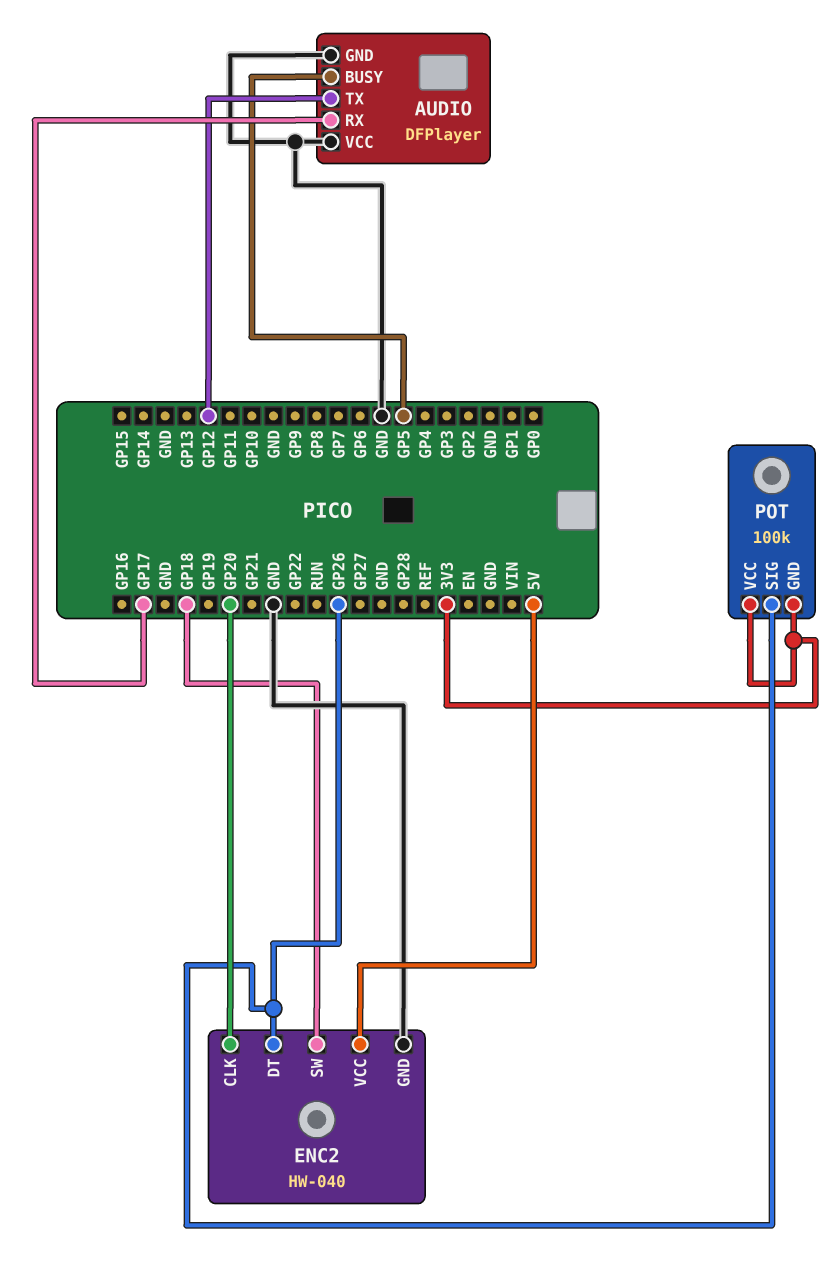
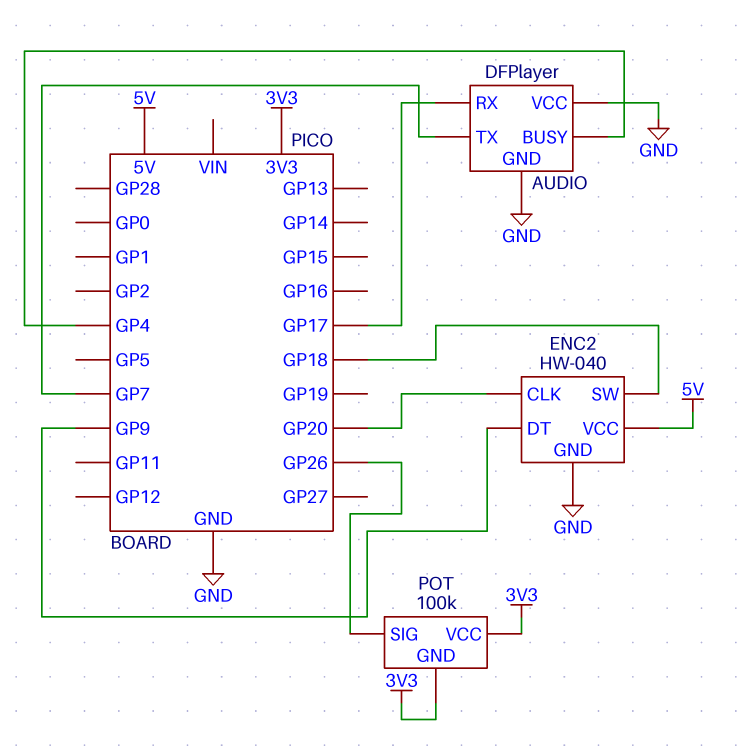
AUDIO pin BUSY: GP5 -> GP4
AUDIO pin TX: GP12 -> GP7
ENC2 pin DT: GP26 -> GP9

